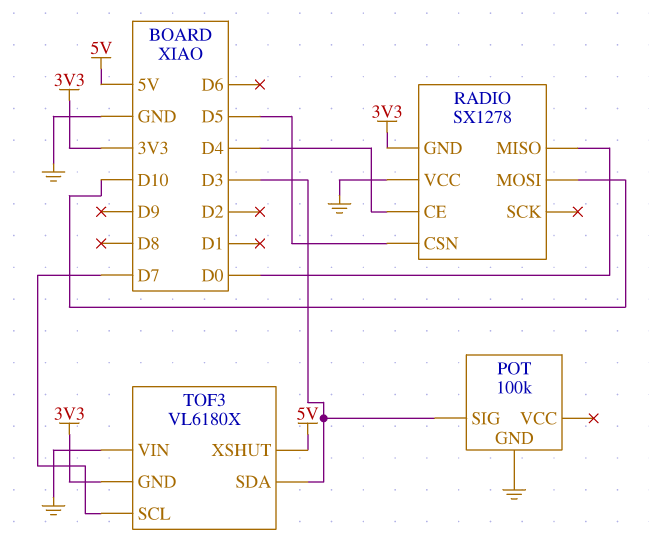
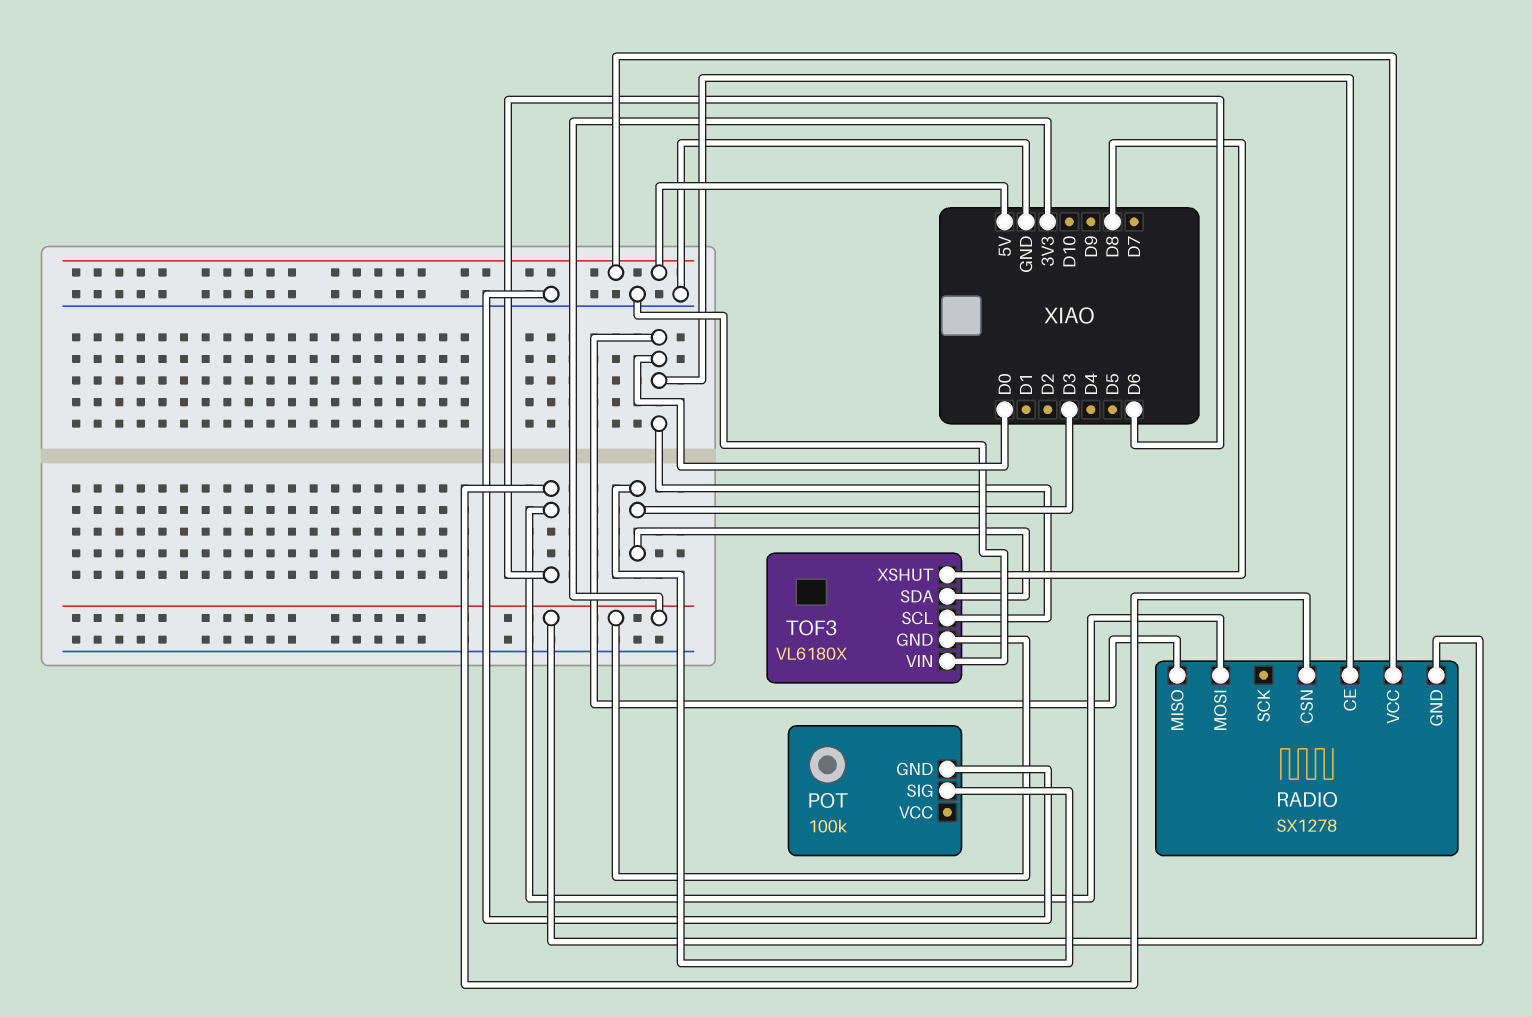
RADIO pin CE: D4 -> D0
RADIO pin CSN: D5 -> D6
RADIO pin MOSI: D10 -> D6
RADIO pin VCC: GND -> 5V
TOF3 pin SCL: D7 -> D0
TOF3 pin XSHUT: 5V -> D8

